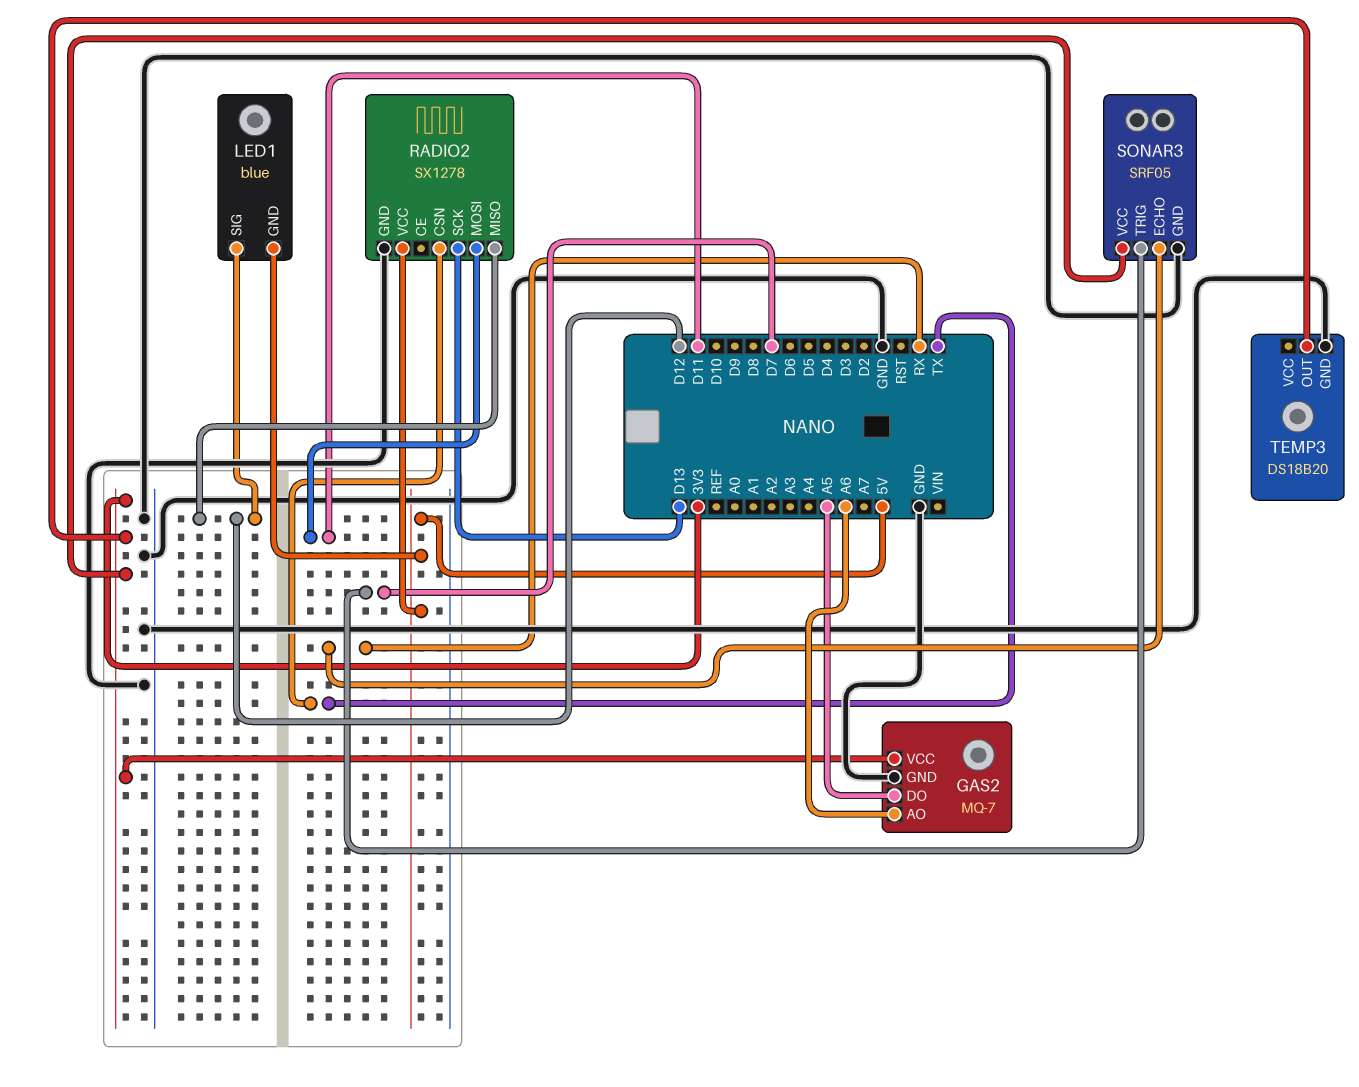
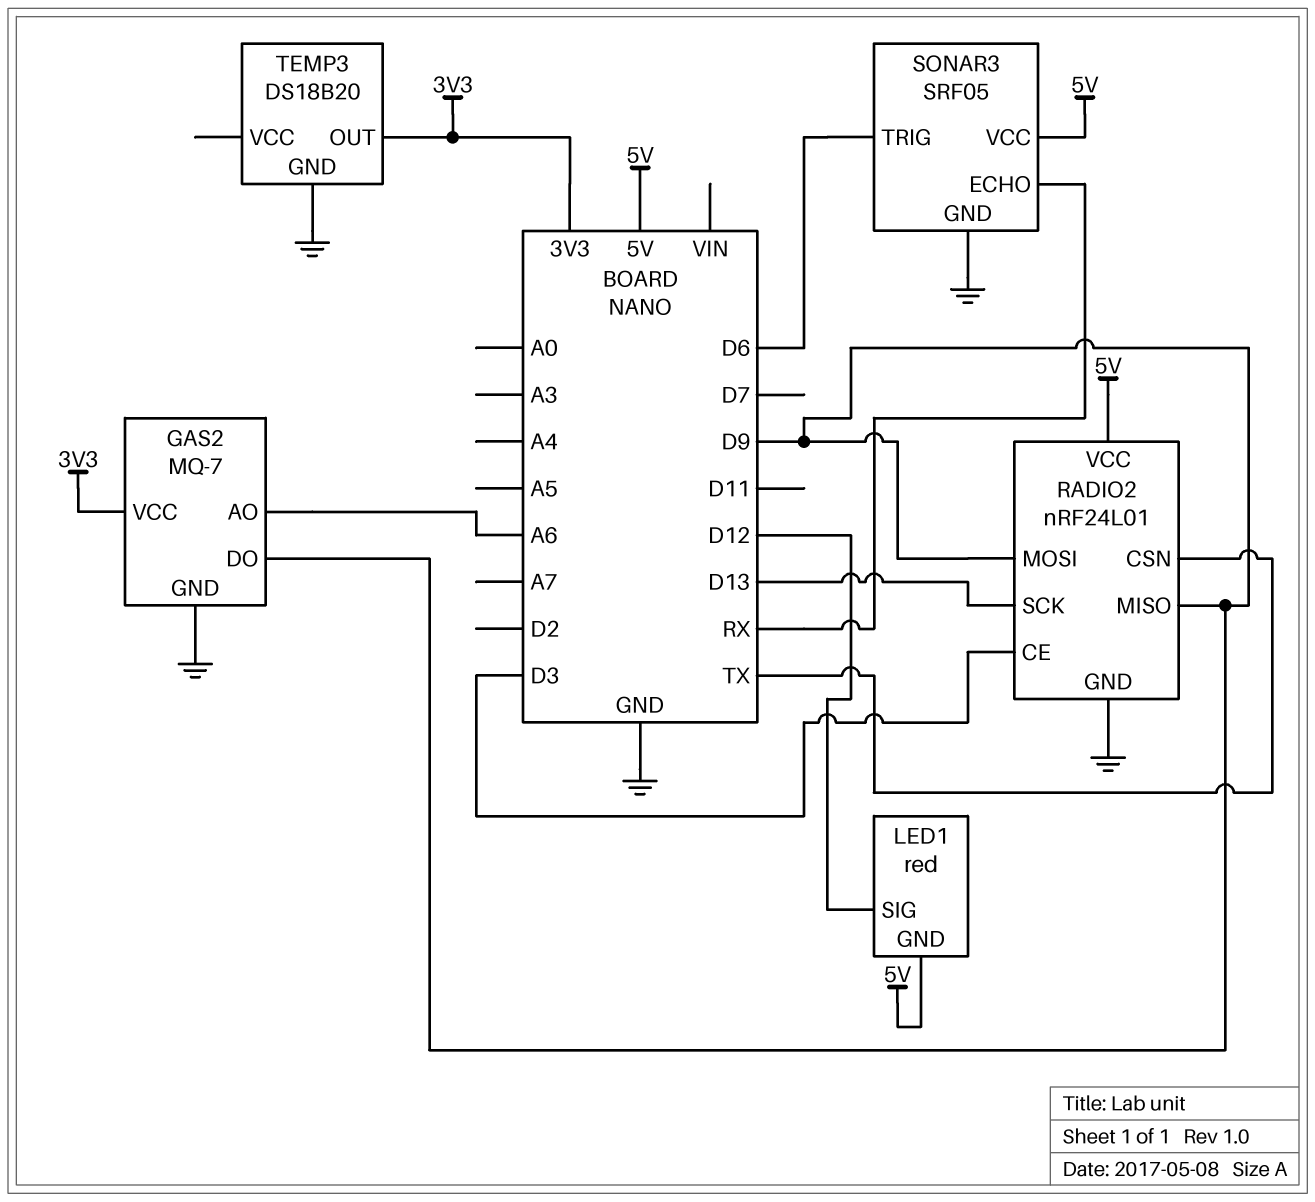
GAS2 pin DO: A5 -> D9
LED1: blue -> red
RADIO2: SX1278 -> nRF24L01
RADIO2 pin CE: none -> D3
RADIO2 pin MISO: D12 -> D9
RADIO2 pin MOSI: D11 -> D9
SONAR3 pin TRIG: D7 -> D6
SONAR3 pin VCC: 3V3 -> 5V

